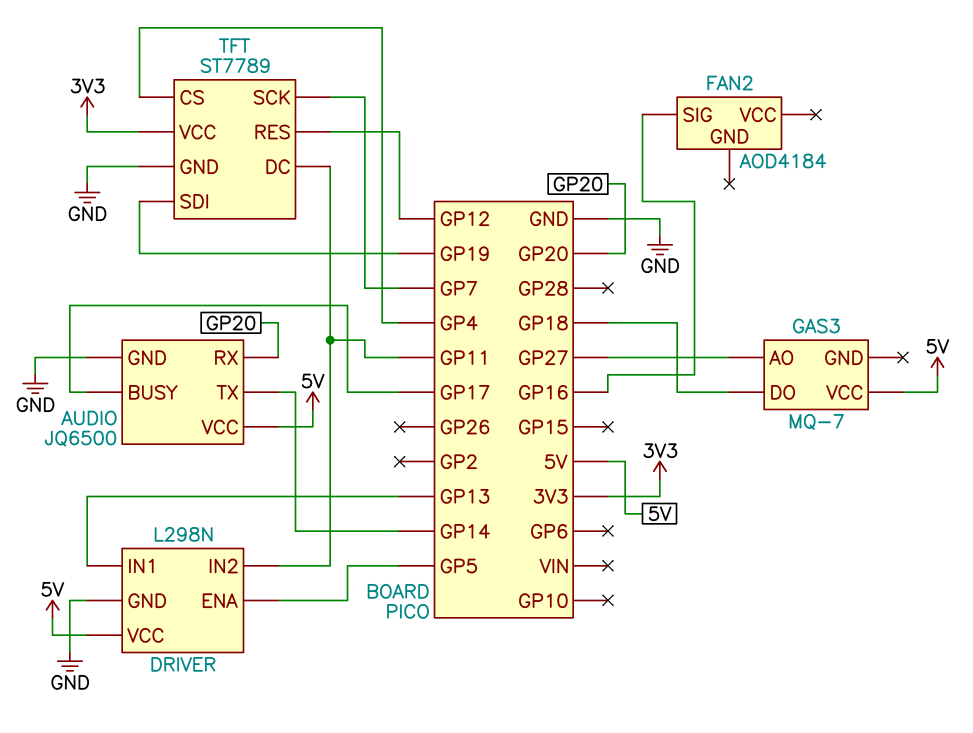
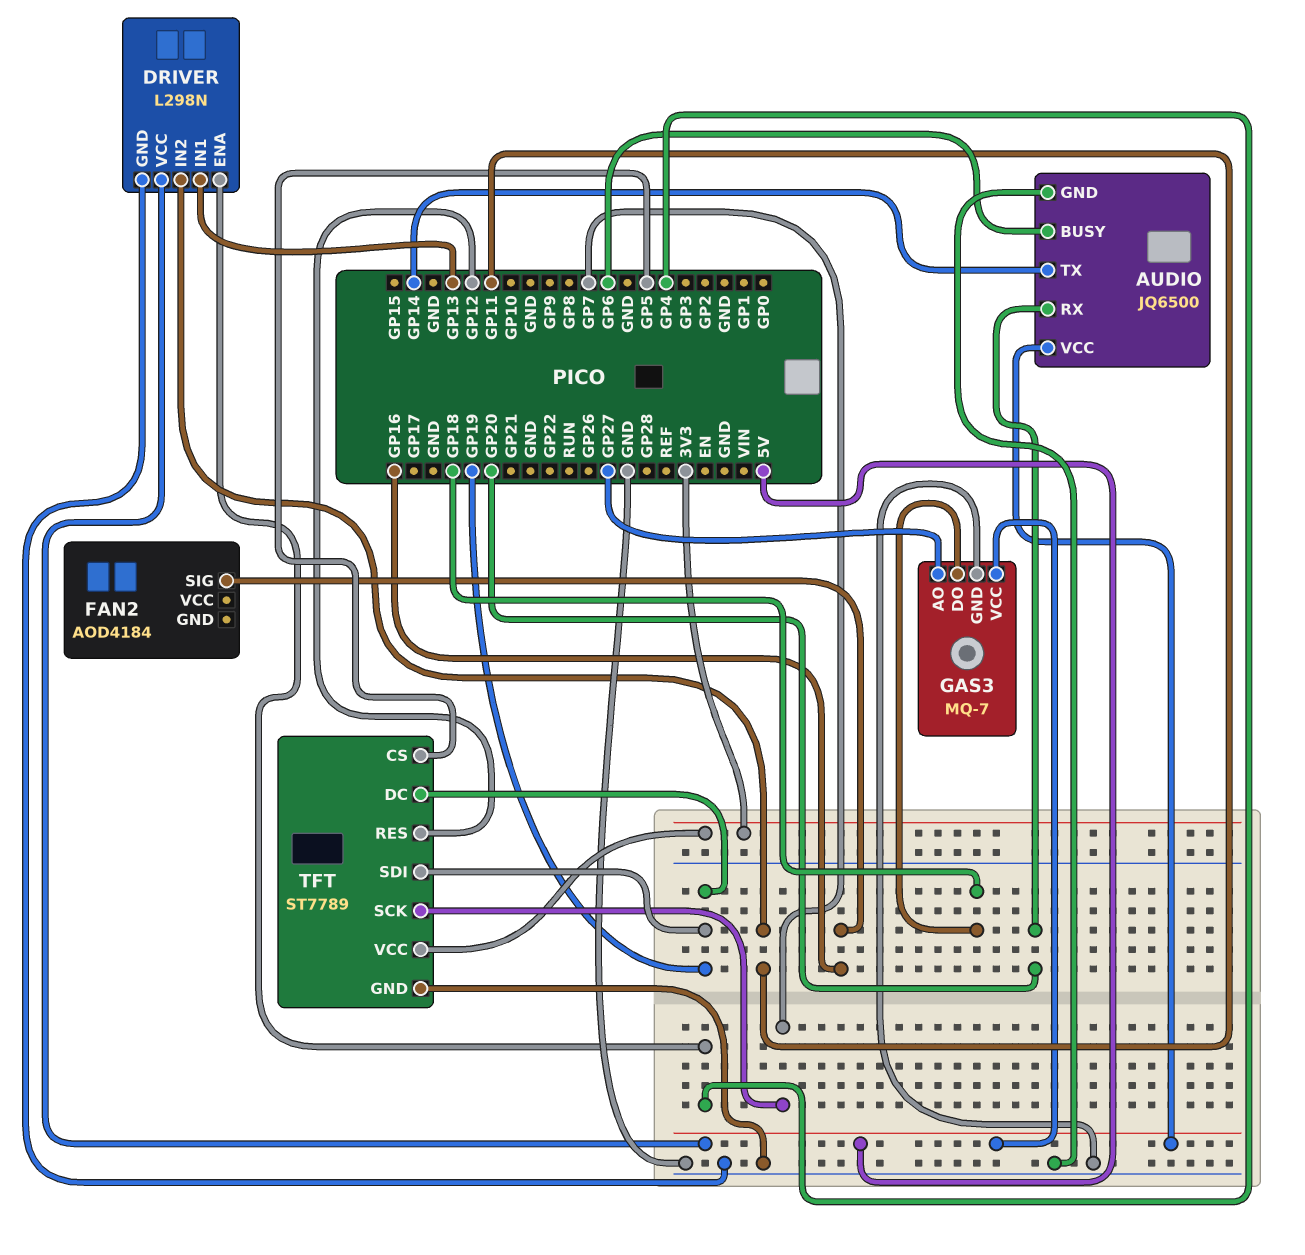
AUDIO pin BUSY: GP17 -> GP6
DRIVER pin ENA: GP5 -> GP4
GAS3 pin GND: none -> GND
TFT pin CS: GP4 -> GP5
TFT pin DC: GP11 -> GP19

